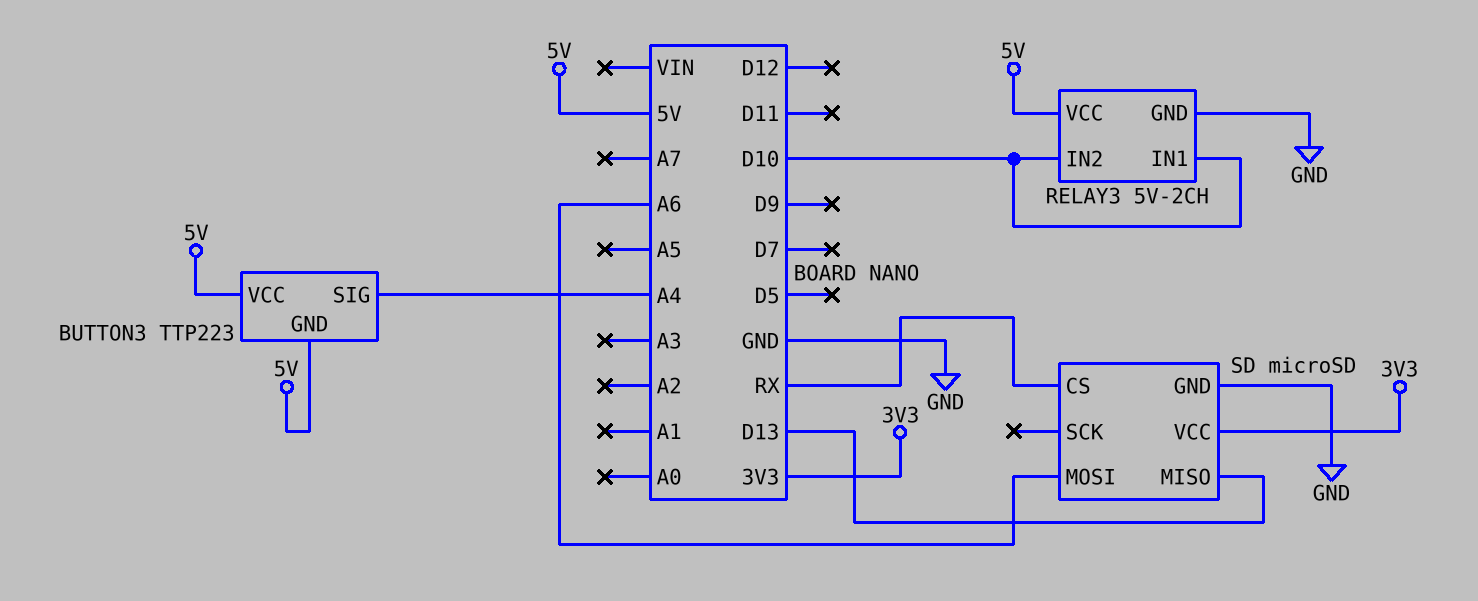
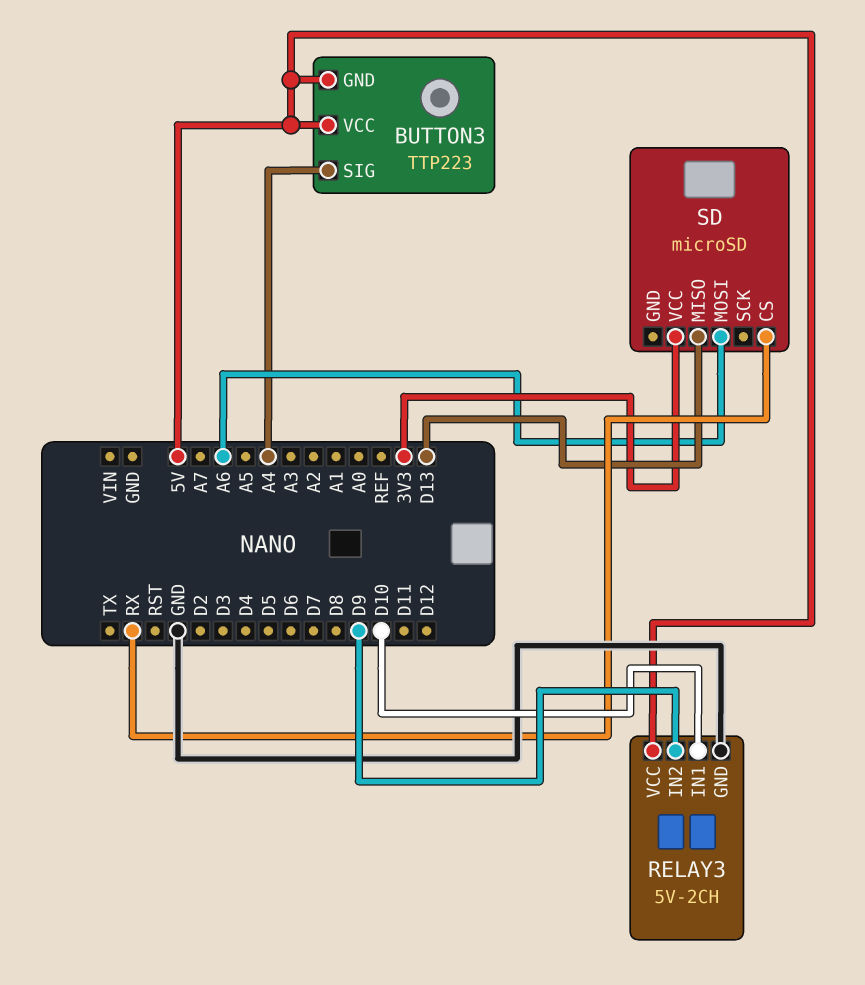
RELAY3 pin IN2: D10 -> D9
SD pin GND: GND -> none

